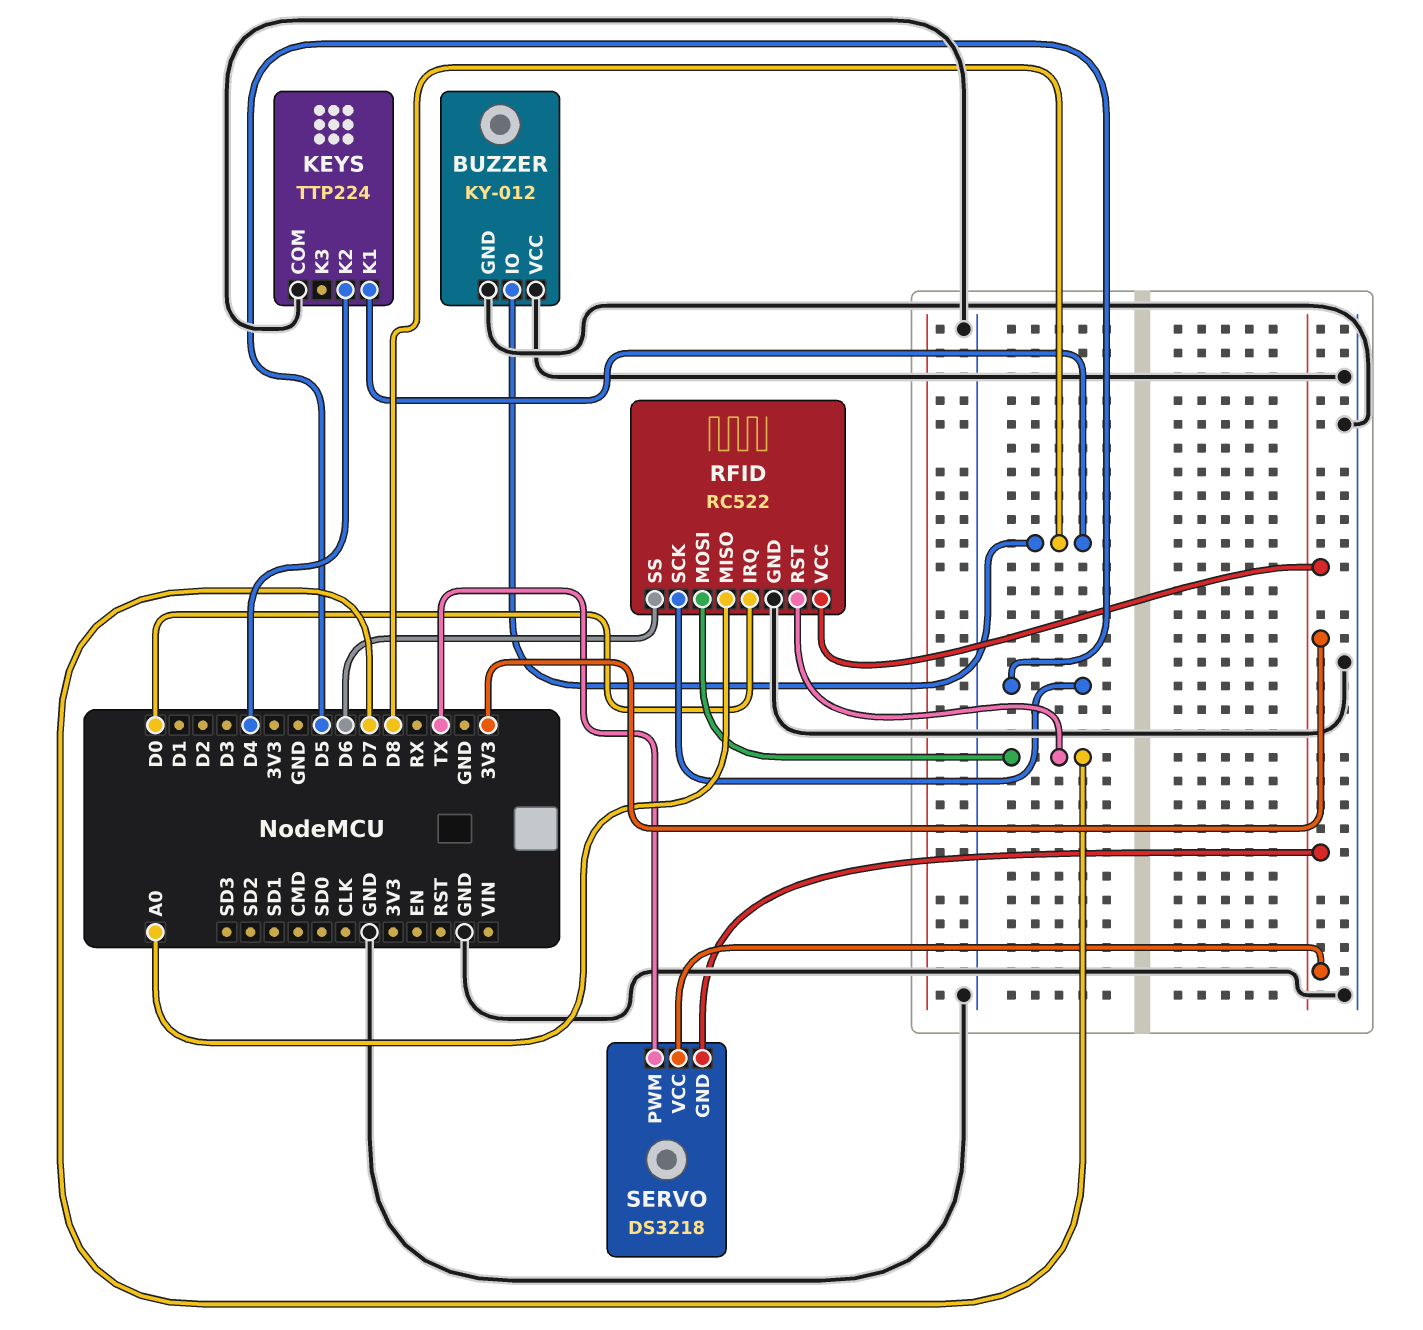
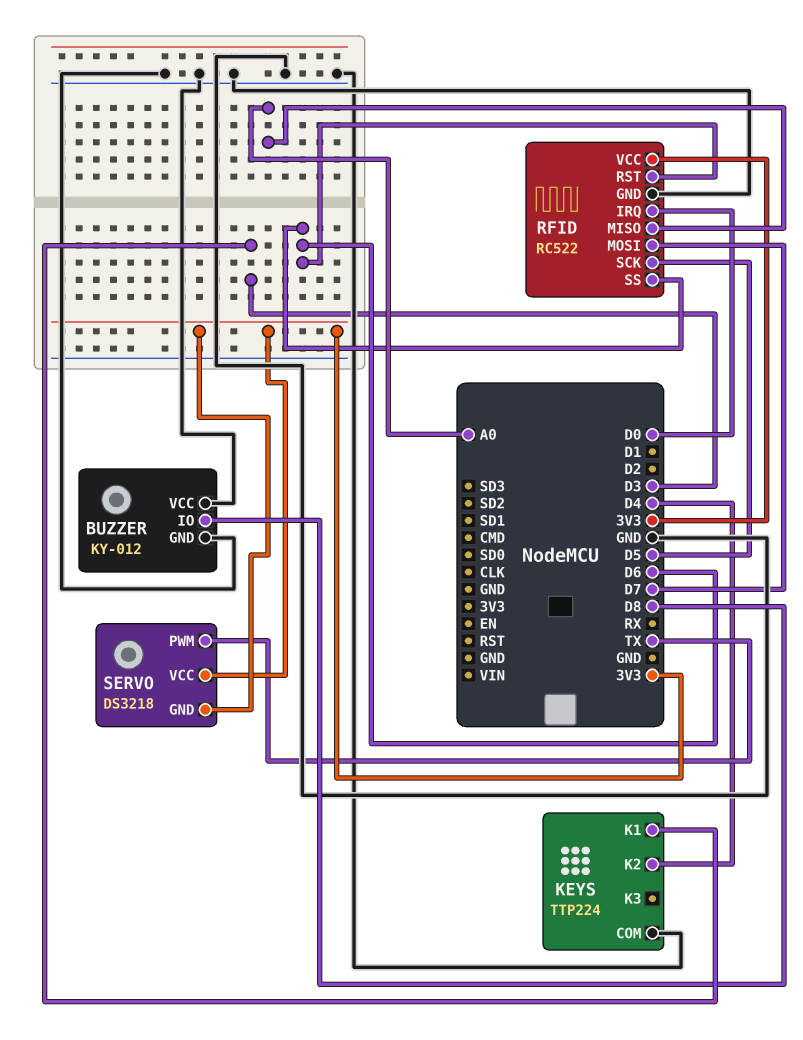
KEYS pin K1: D8 -> D3
RFID pin RST: D7 -> D6

